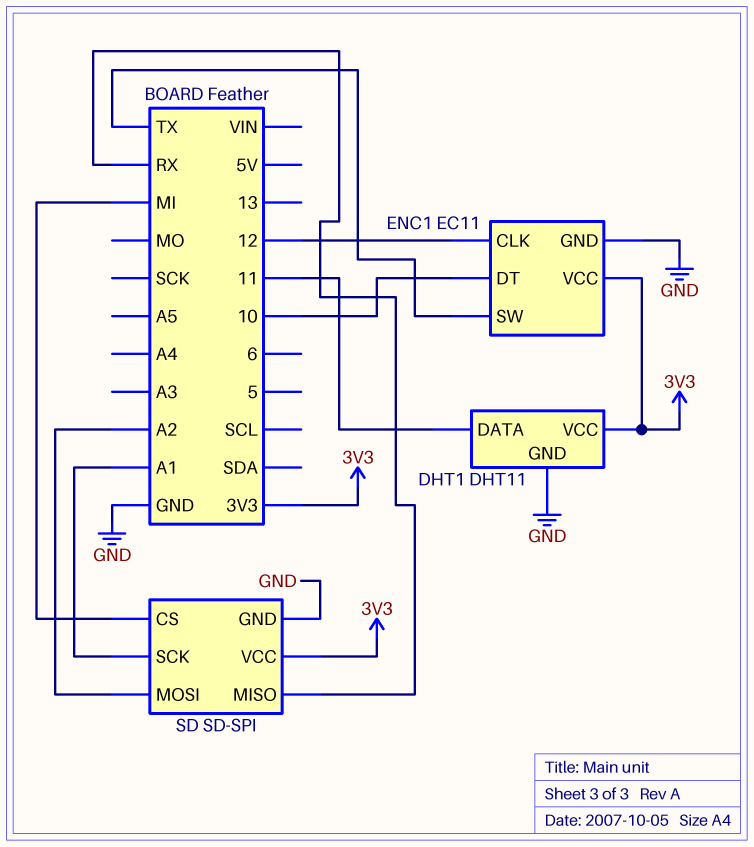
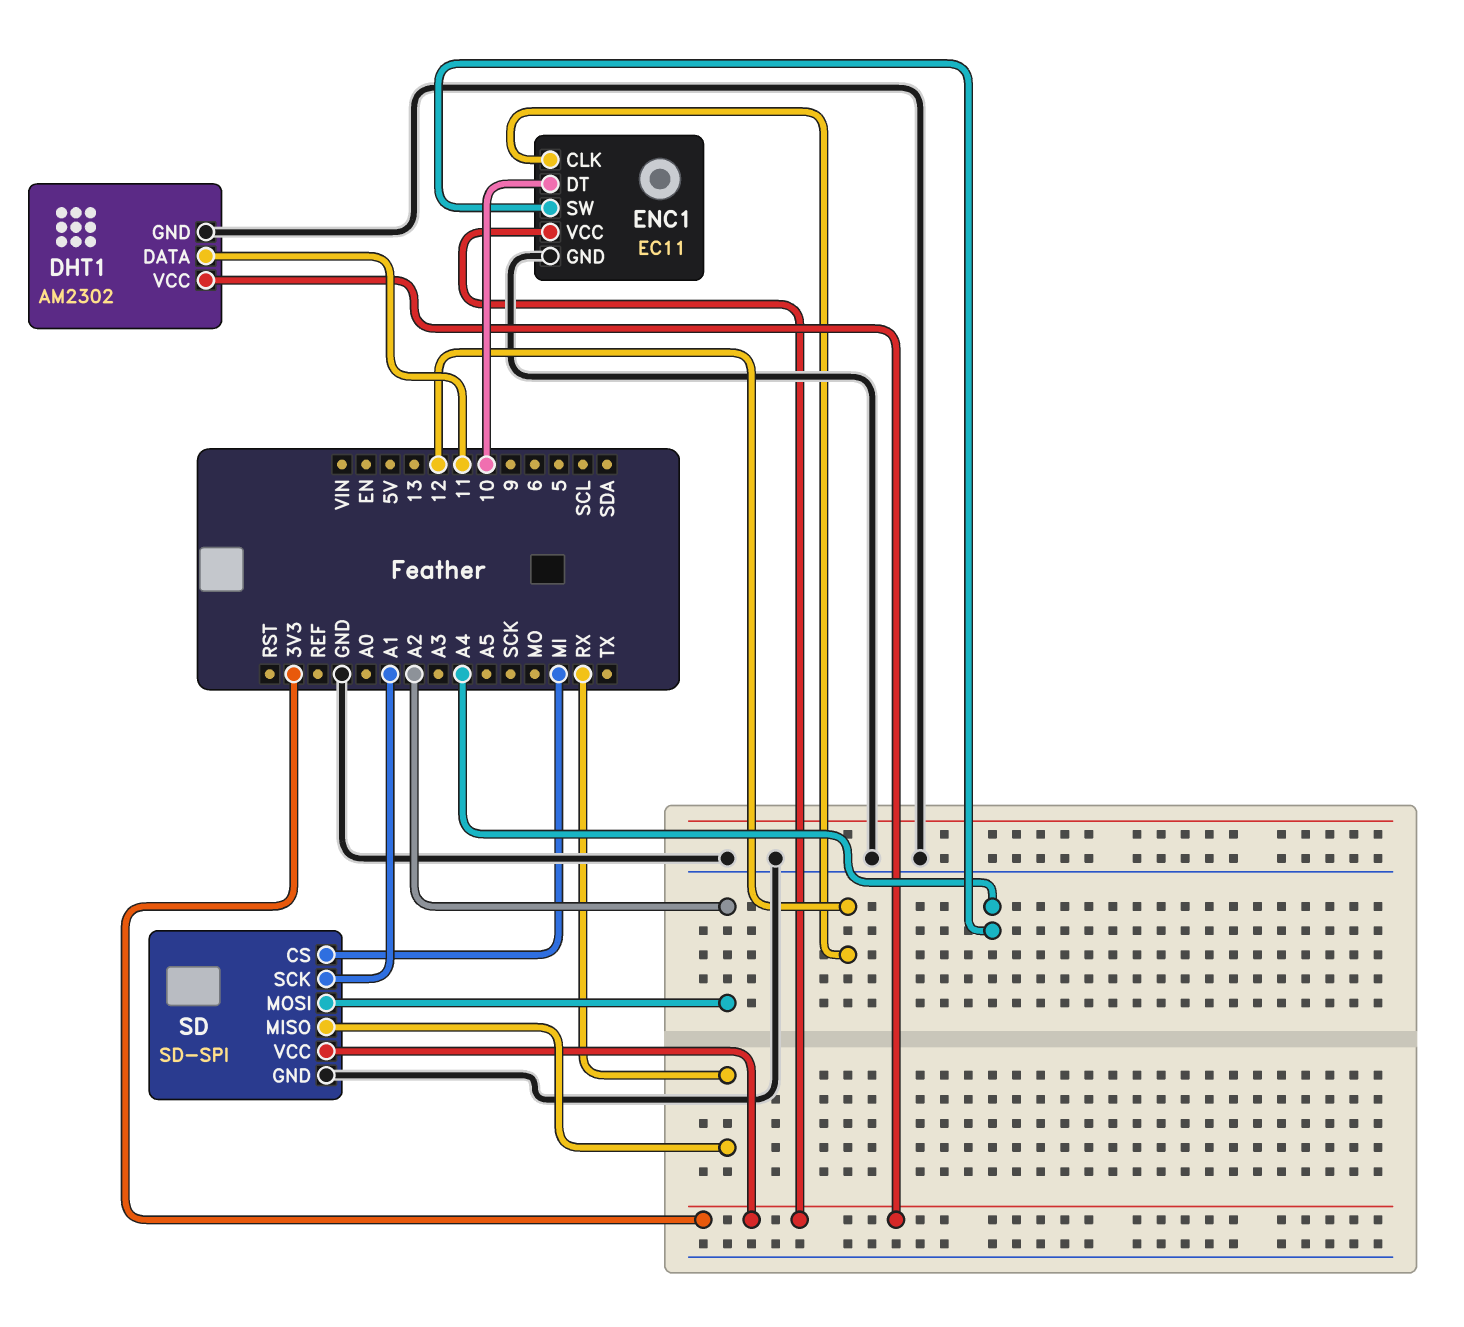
DHT1: DHT11 -> AM2302
ENC1 pin SW: TX -> A4

